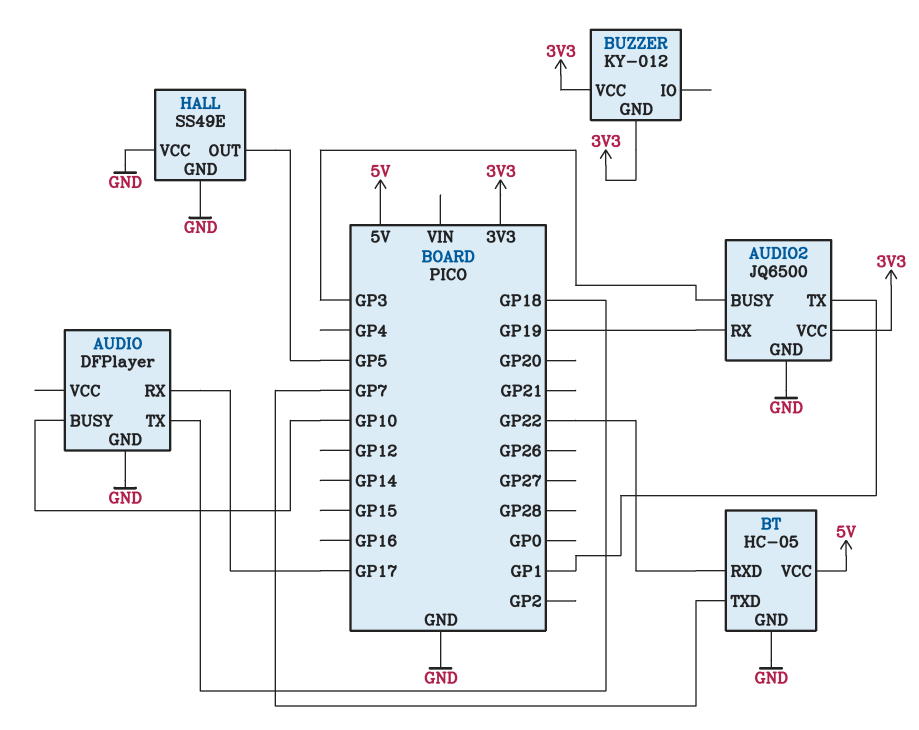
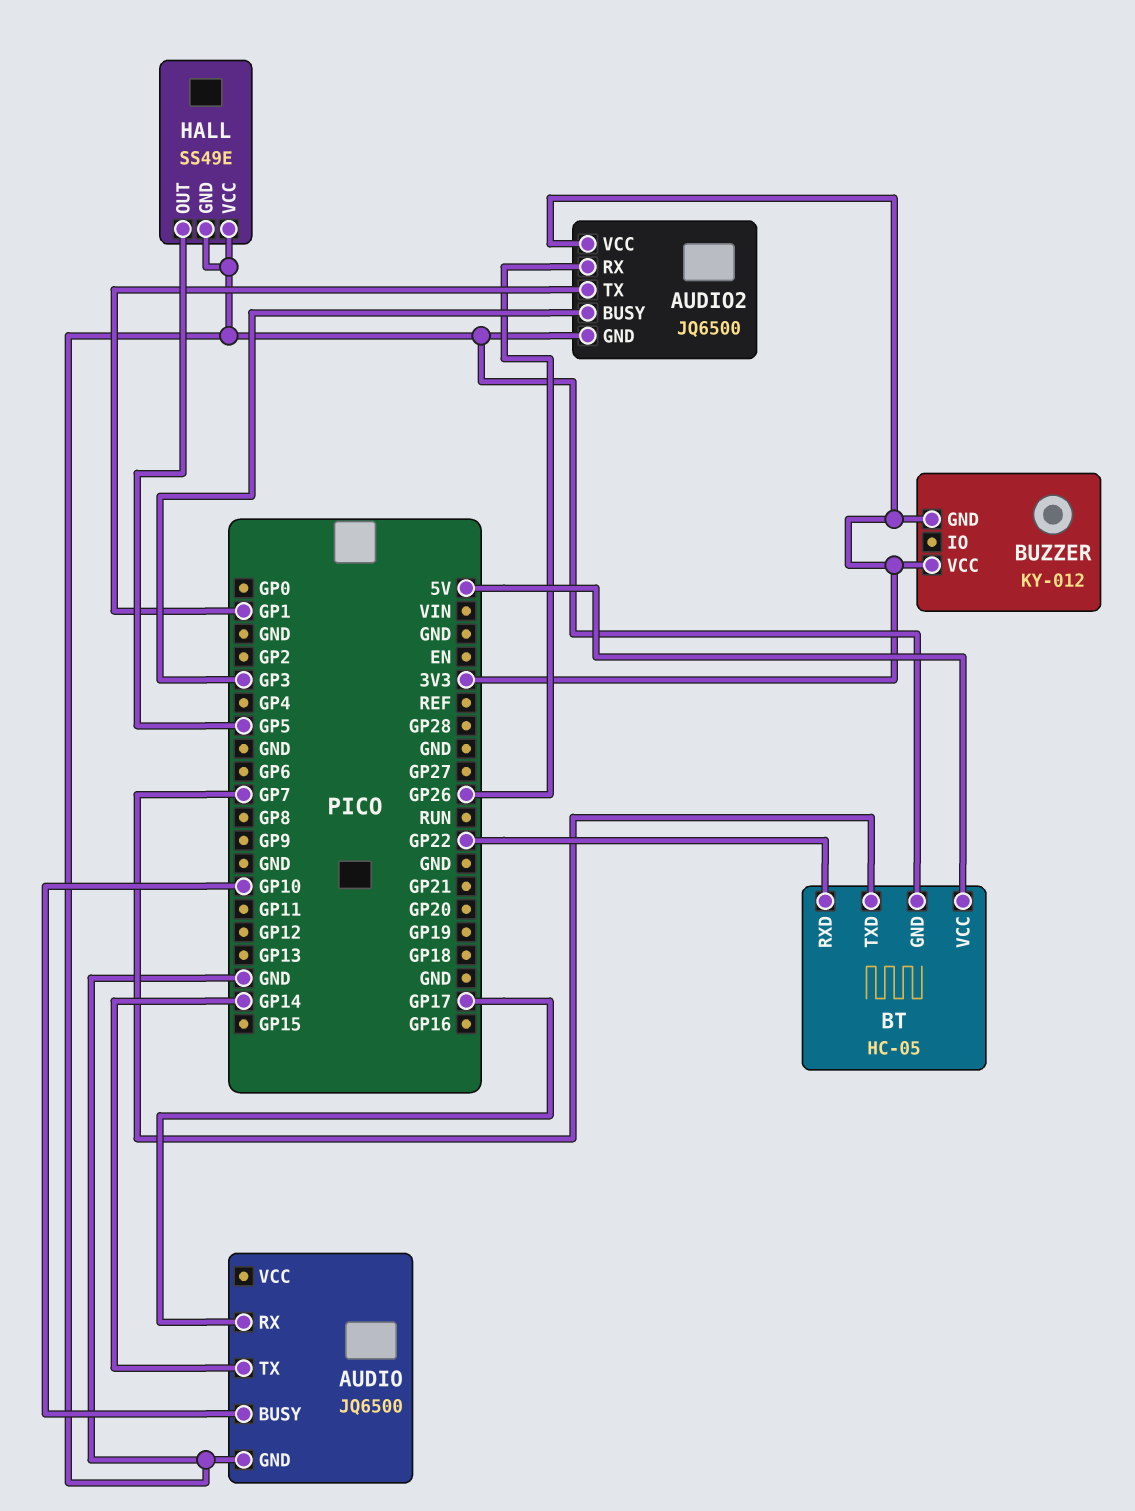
AUDIO: DFPlayer -> JQ6500
AUDIO pin TX: GP18 -> GP14
AUDIO2 pin RX: GP19 -> GP26

